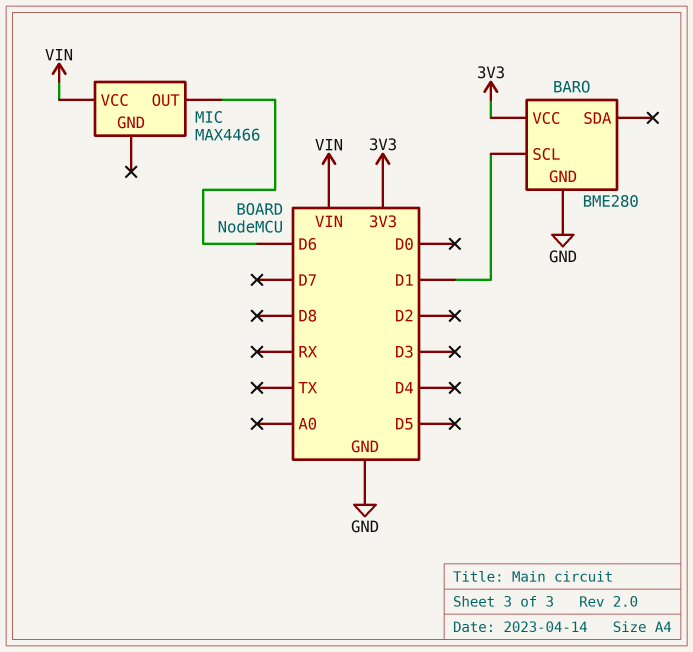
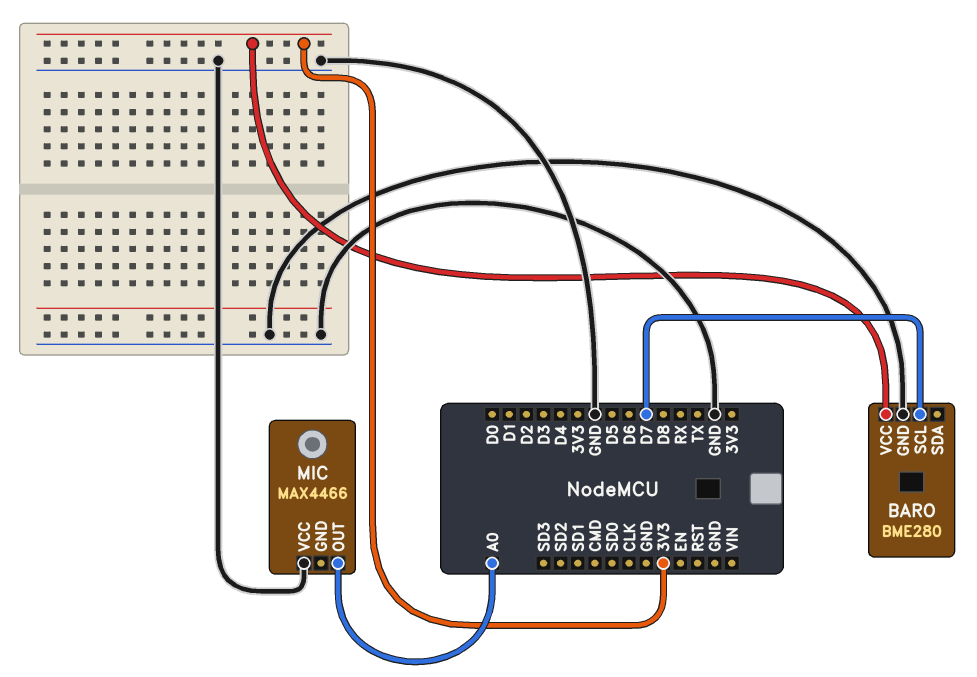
BARO pin SCL: D1 -> D7
MIC pin OUT: D6 -> A0
MIC pin VCC: VIN -> GND

